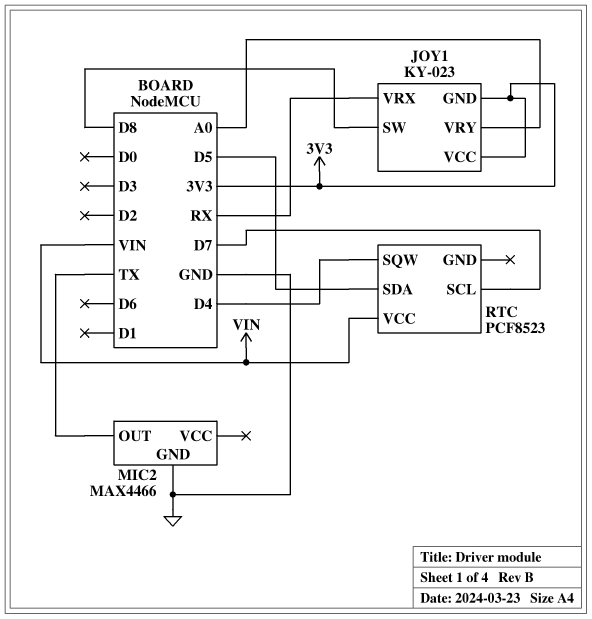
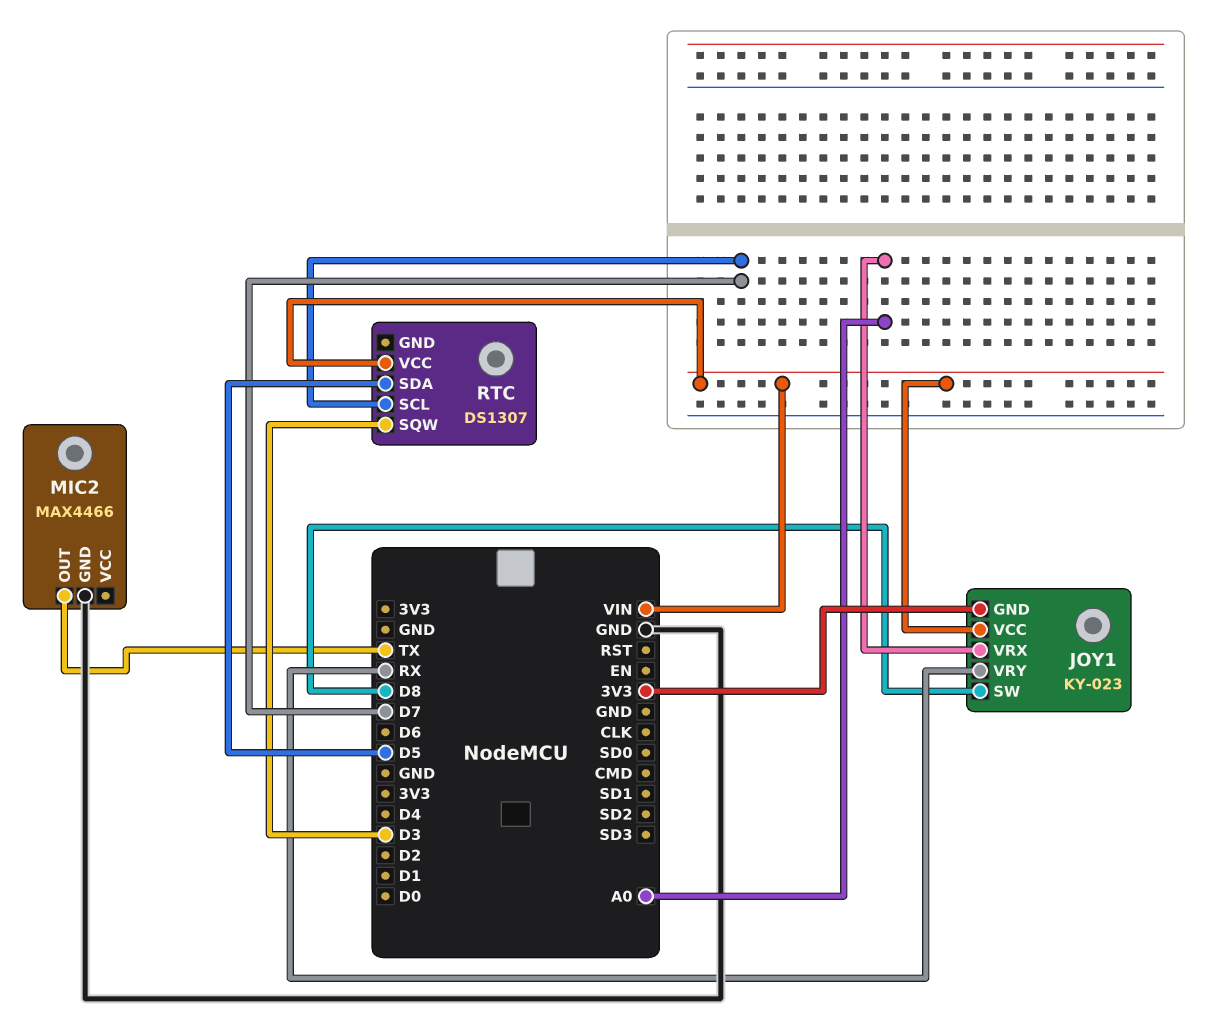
JOY1 pin VCC: 3V3 -> VIN
JOY1 pin VRX: RX -> A0
JOY1 pin VRY: A0 -> RX
RTC: PCF8523 -> DS1307
RTC pin SQW: D4 -> D3

